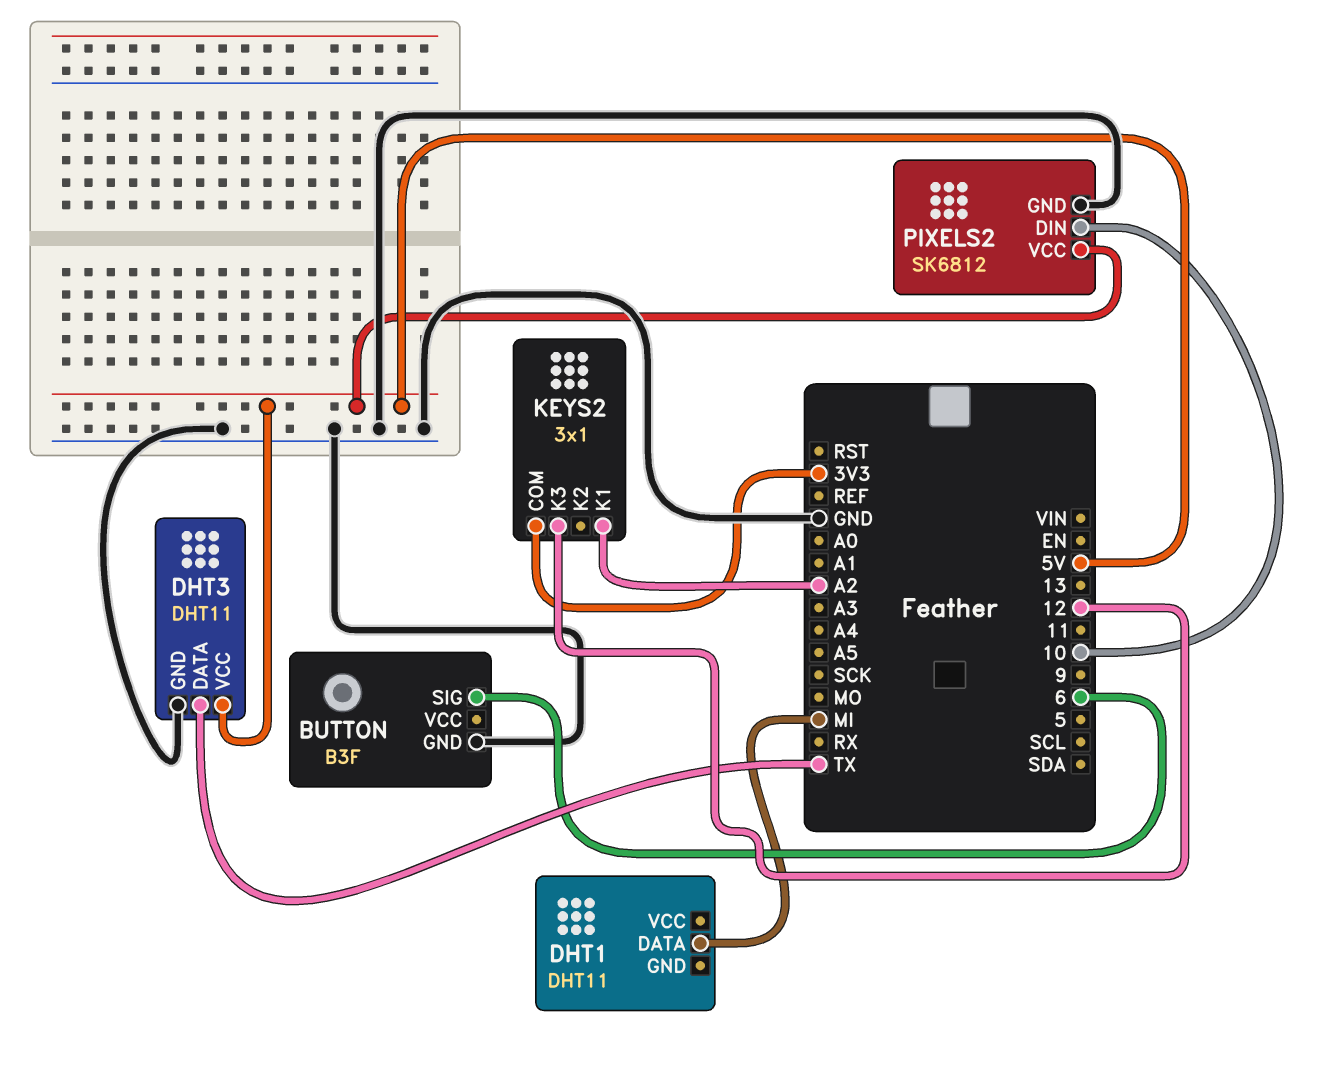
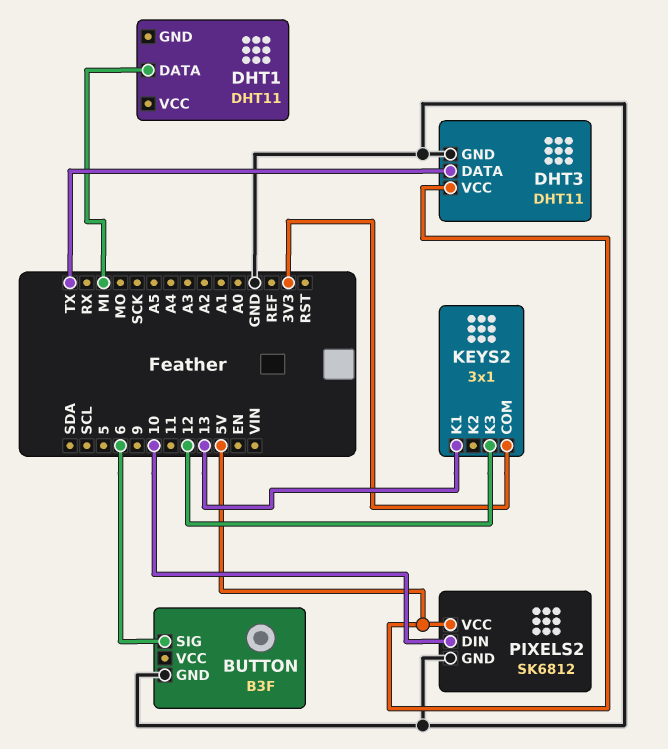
KEYS2 pin K1: A2 -> 13

